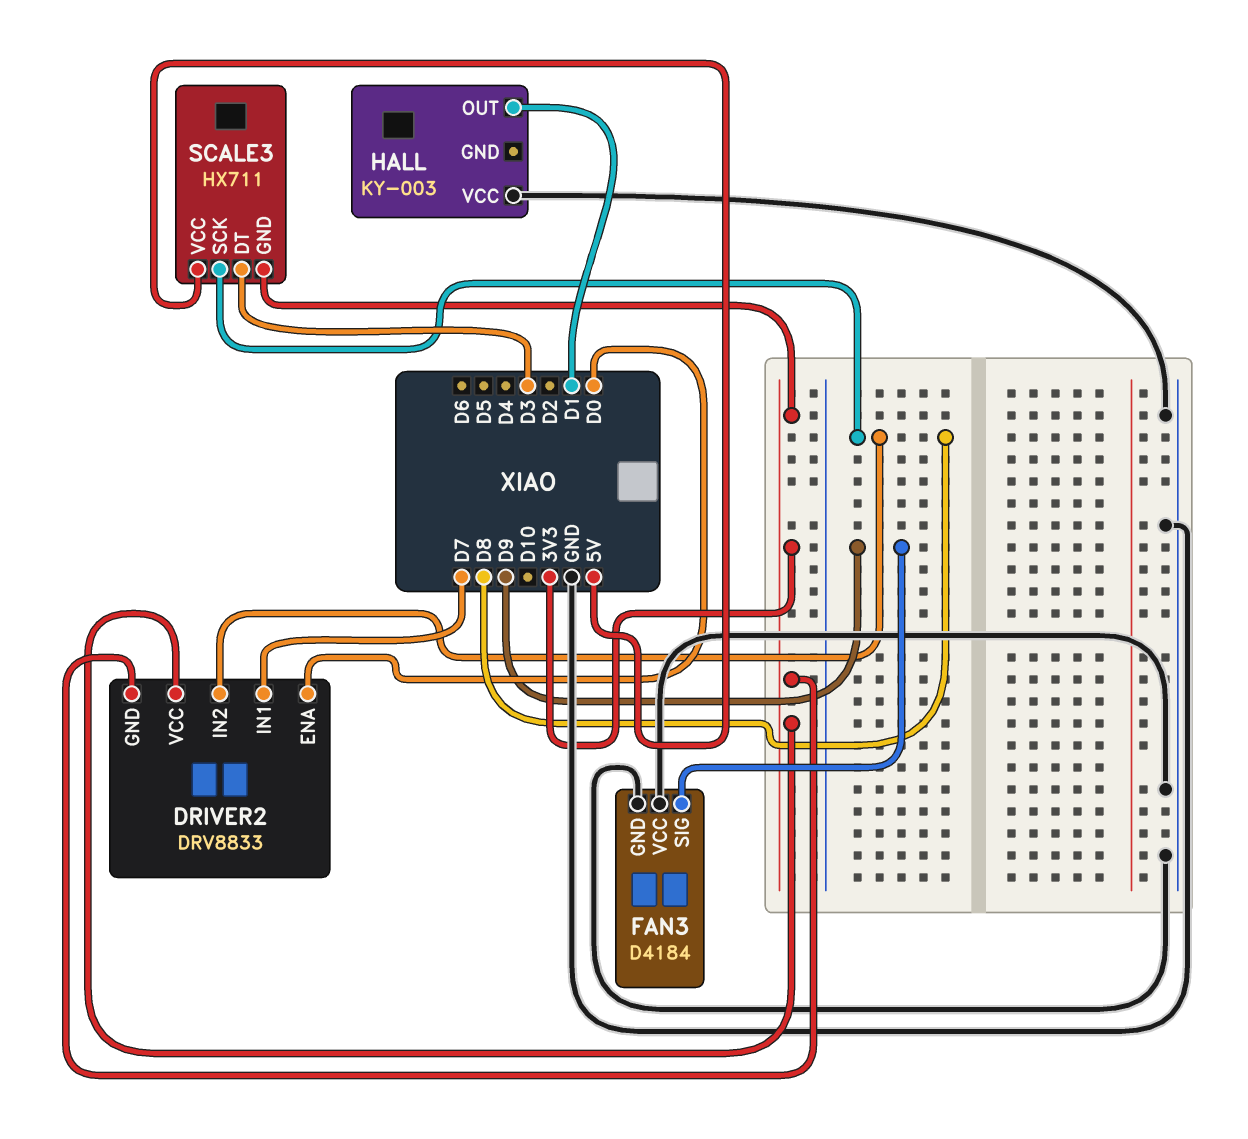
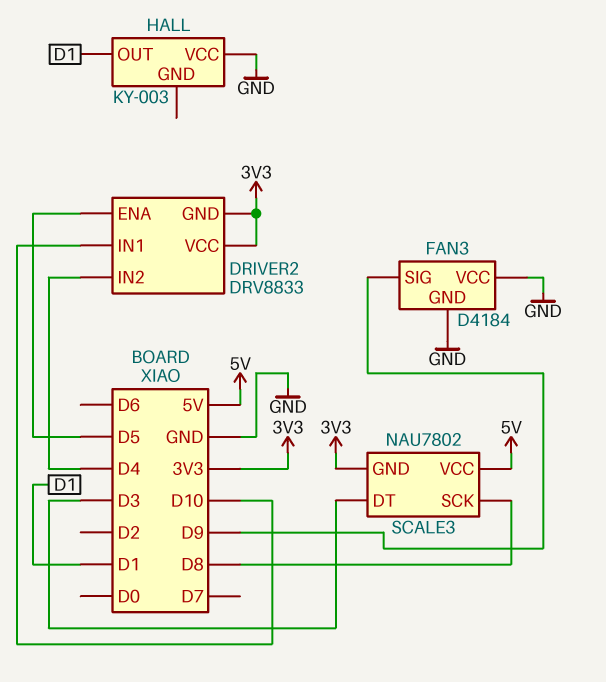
DRIVER2 pin ENA: D0 -> D5
DRIVER2 pin IN1: D7 -> D10
DRIVER2 pin IN2: D8 -> D4
SCALE3: HX711 -> NAU7802

